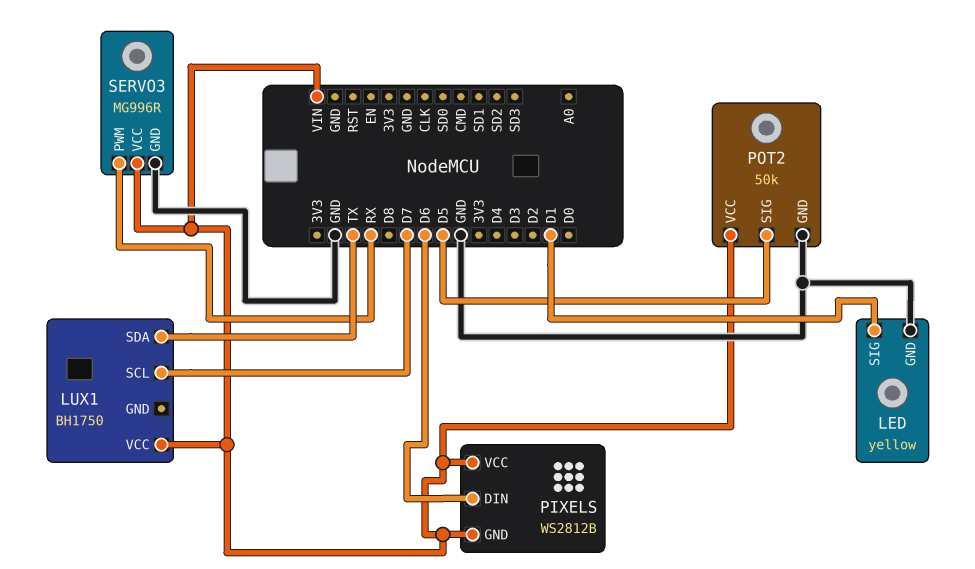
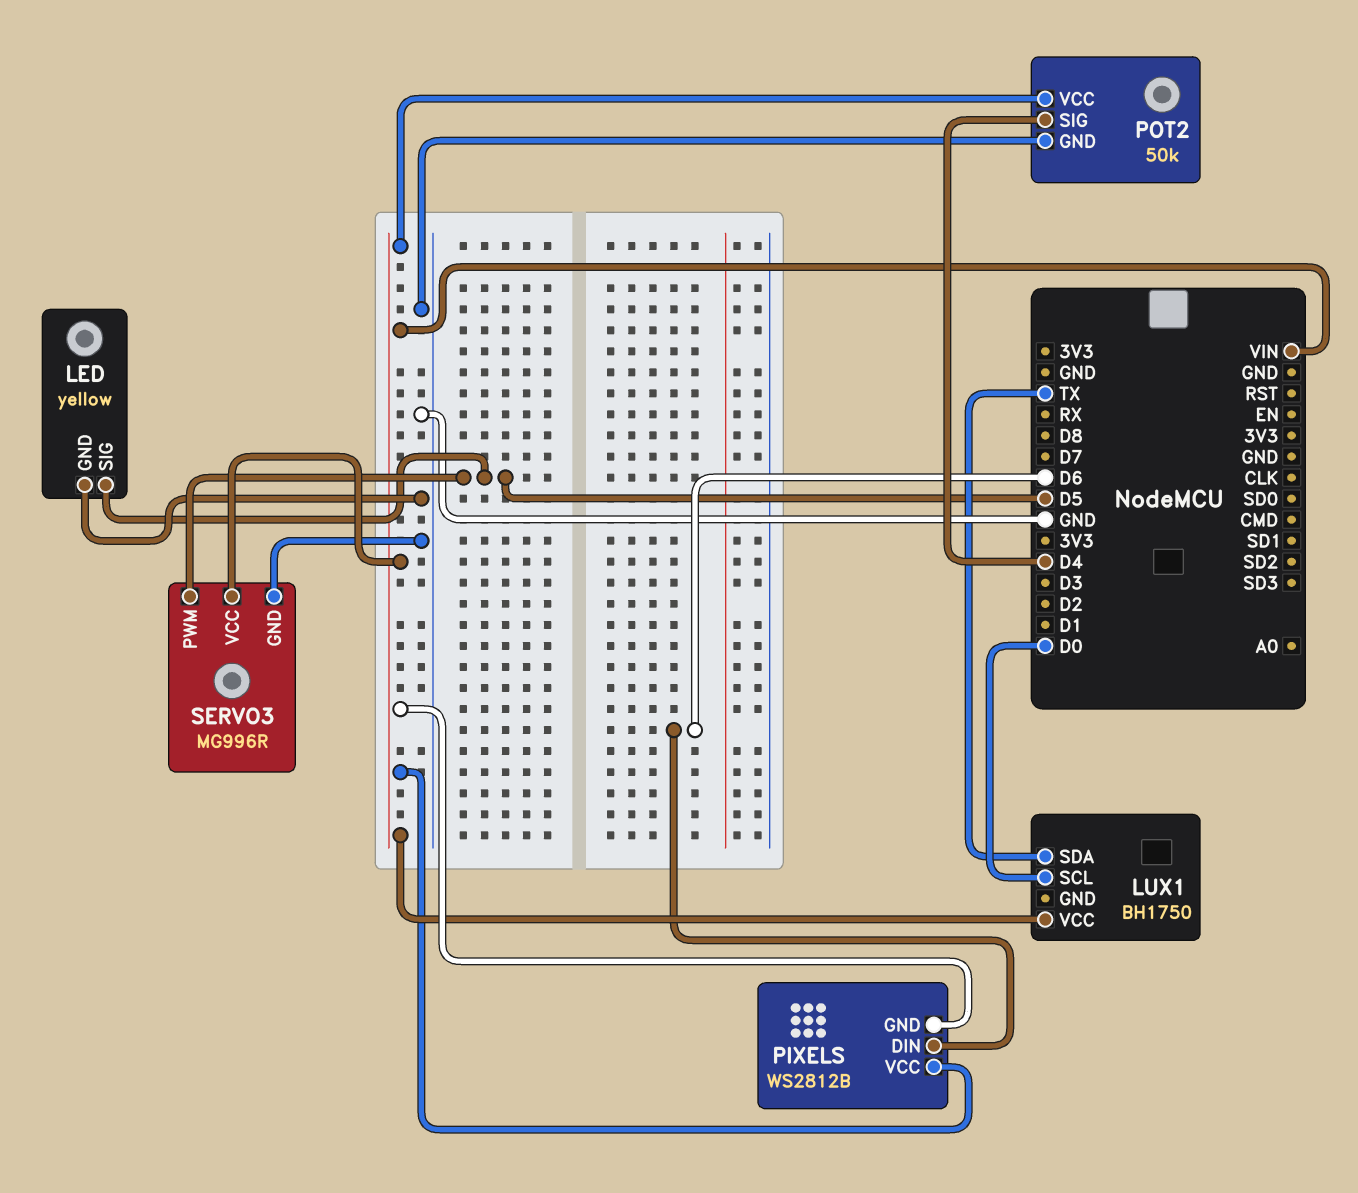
LED pin SIG: D1 -> D5
LUX1 pin SCL: D7 -> D0
POT2 pin SIG: D5 -> D4
SERVO3 pin PWM: RX -> D5

